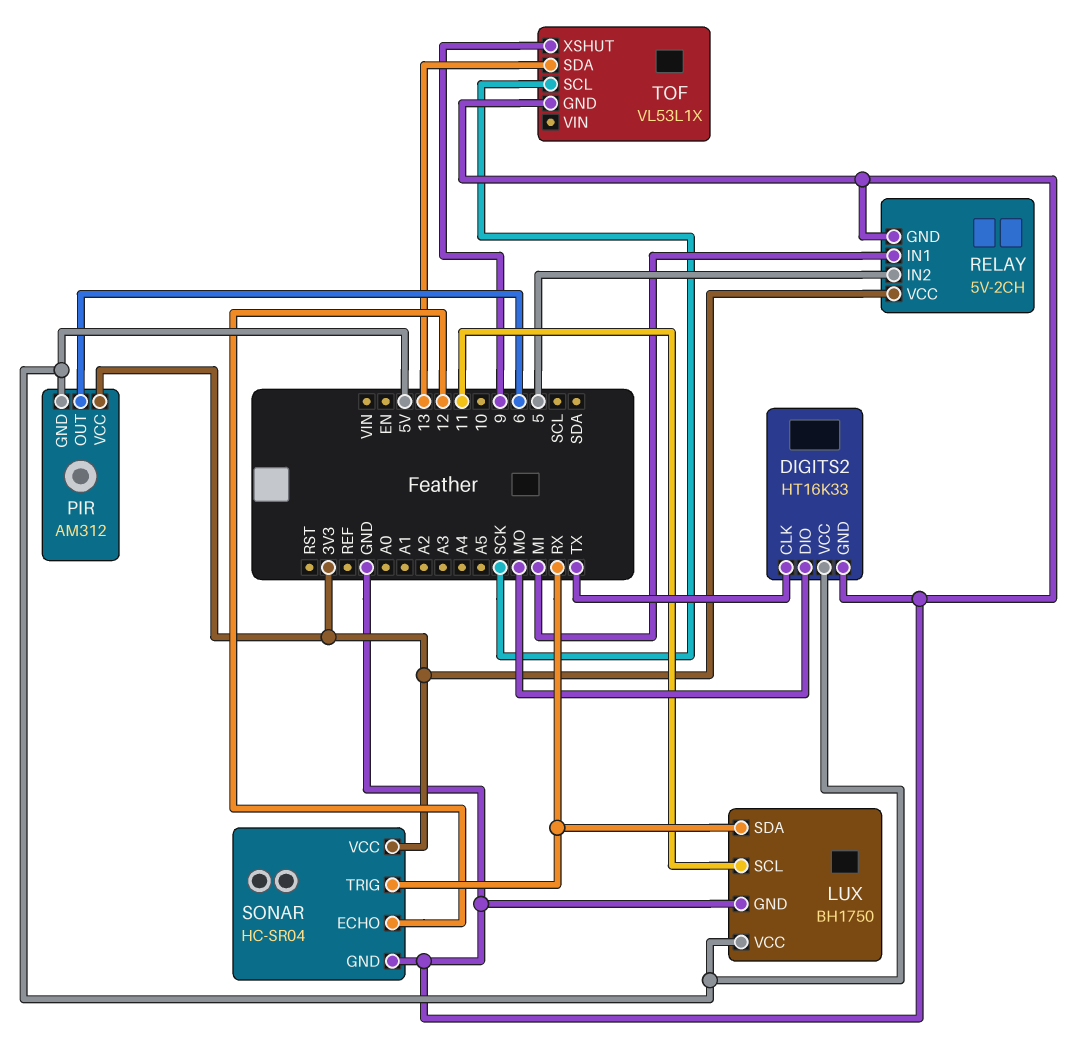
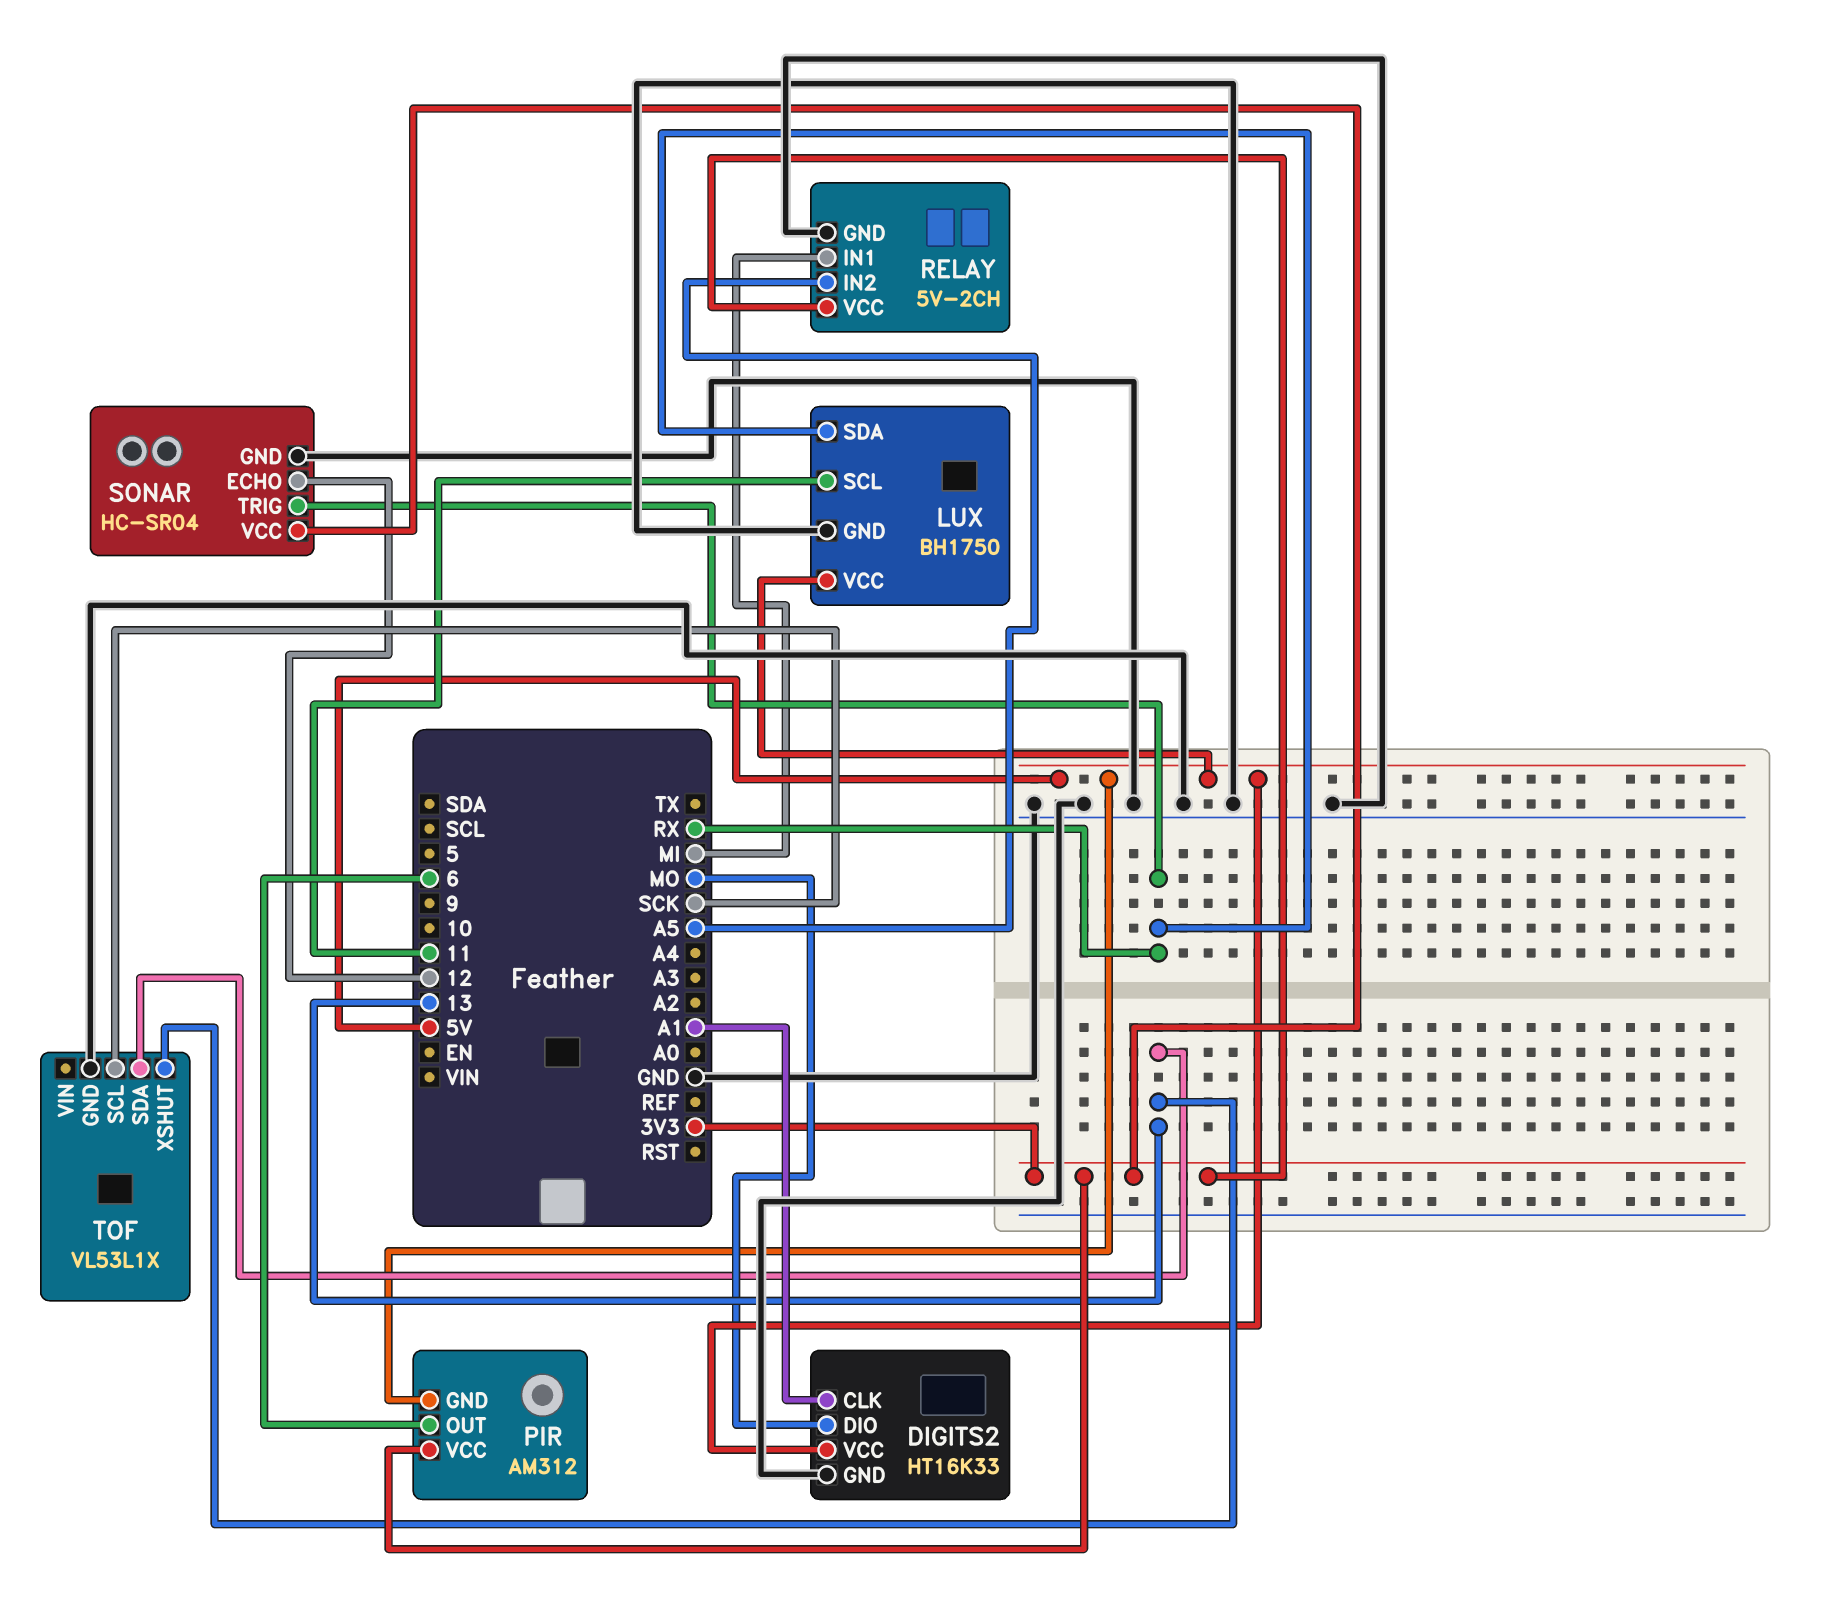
DIGITS2 pin CLK: TX -> A1
RELAY pin IN2: 5 -> A5
TOF pin XSHUT: 9 -> 13

